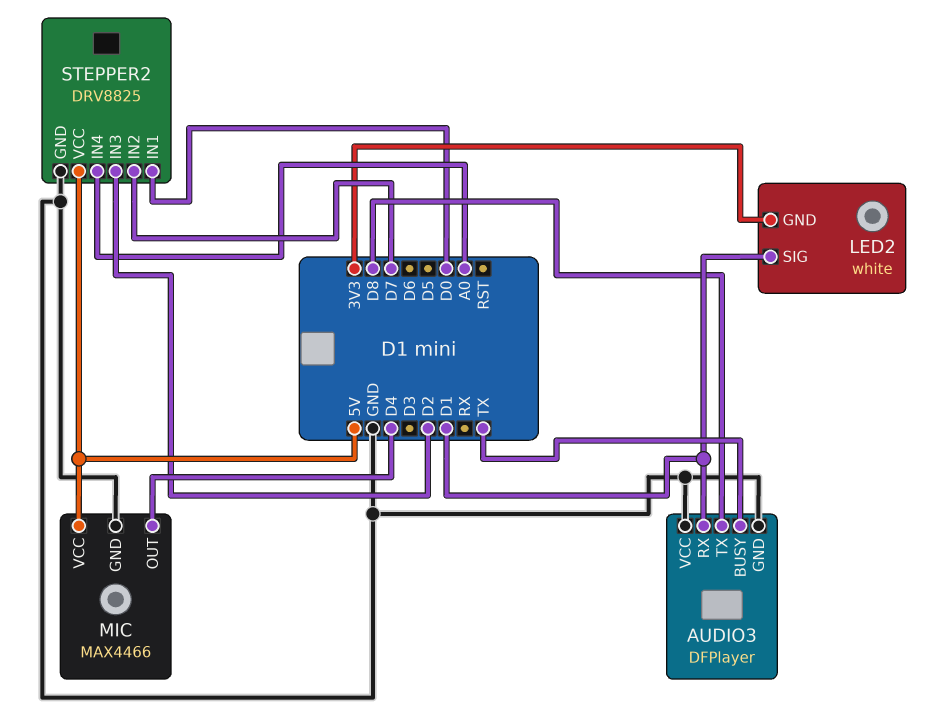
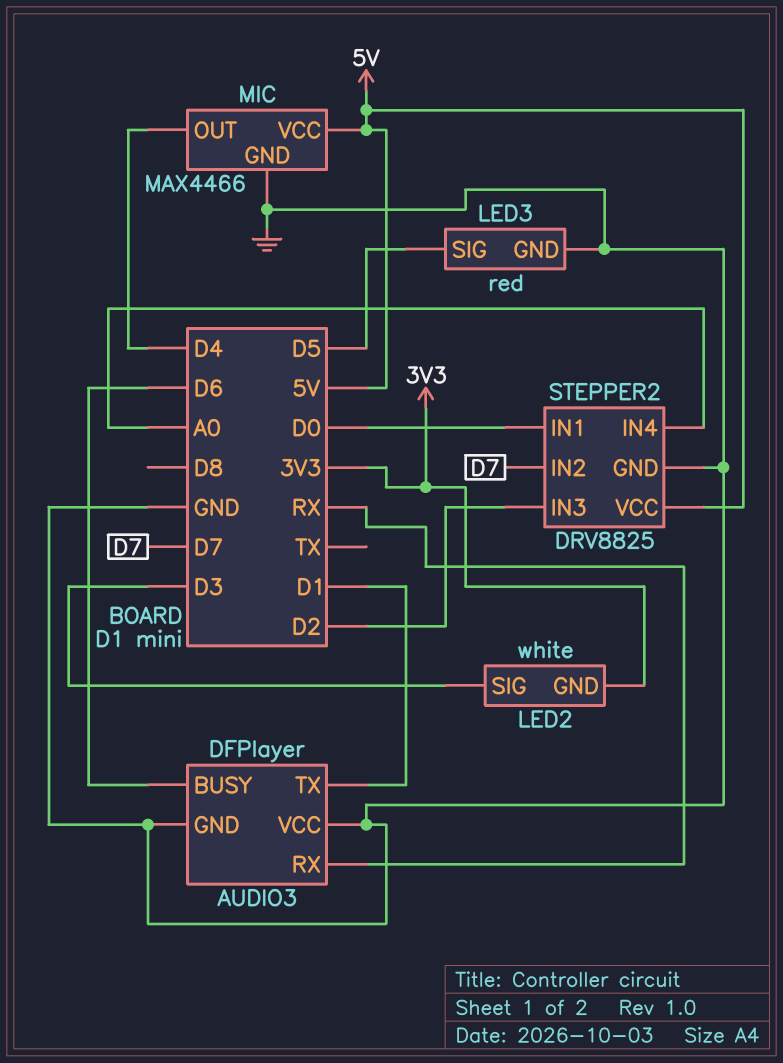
AUDIO3 pin BUSY: TX -> D6
AUDIO3 pin RX: D1 -> RX
AUDIO3 pin TX: D8 -> D1
LED2 pin SIG: D1 -> D3
LED3: none -> red
LED3 pin GND: none -> GND
LED3 pin SIG: none -> D5

